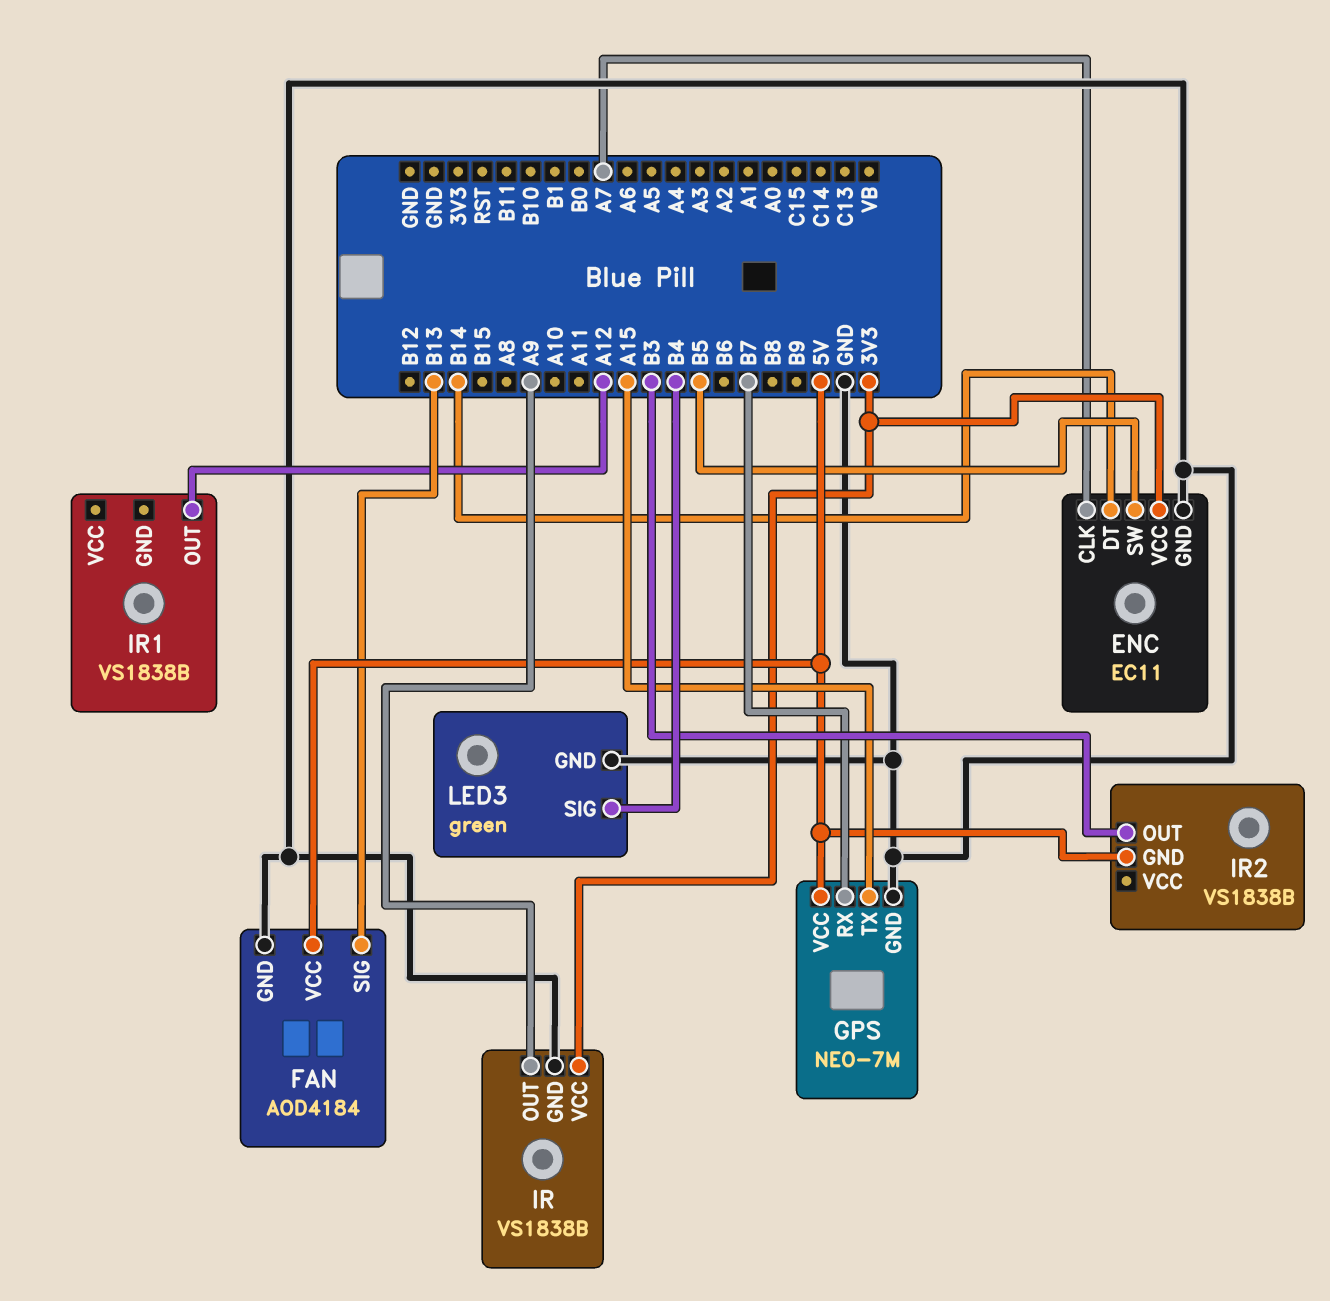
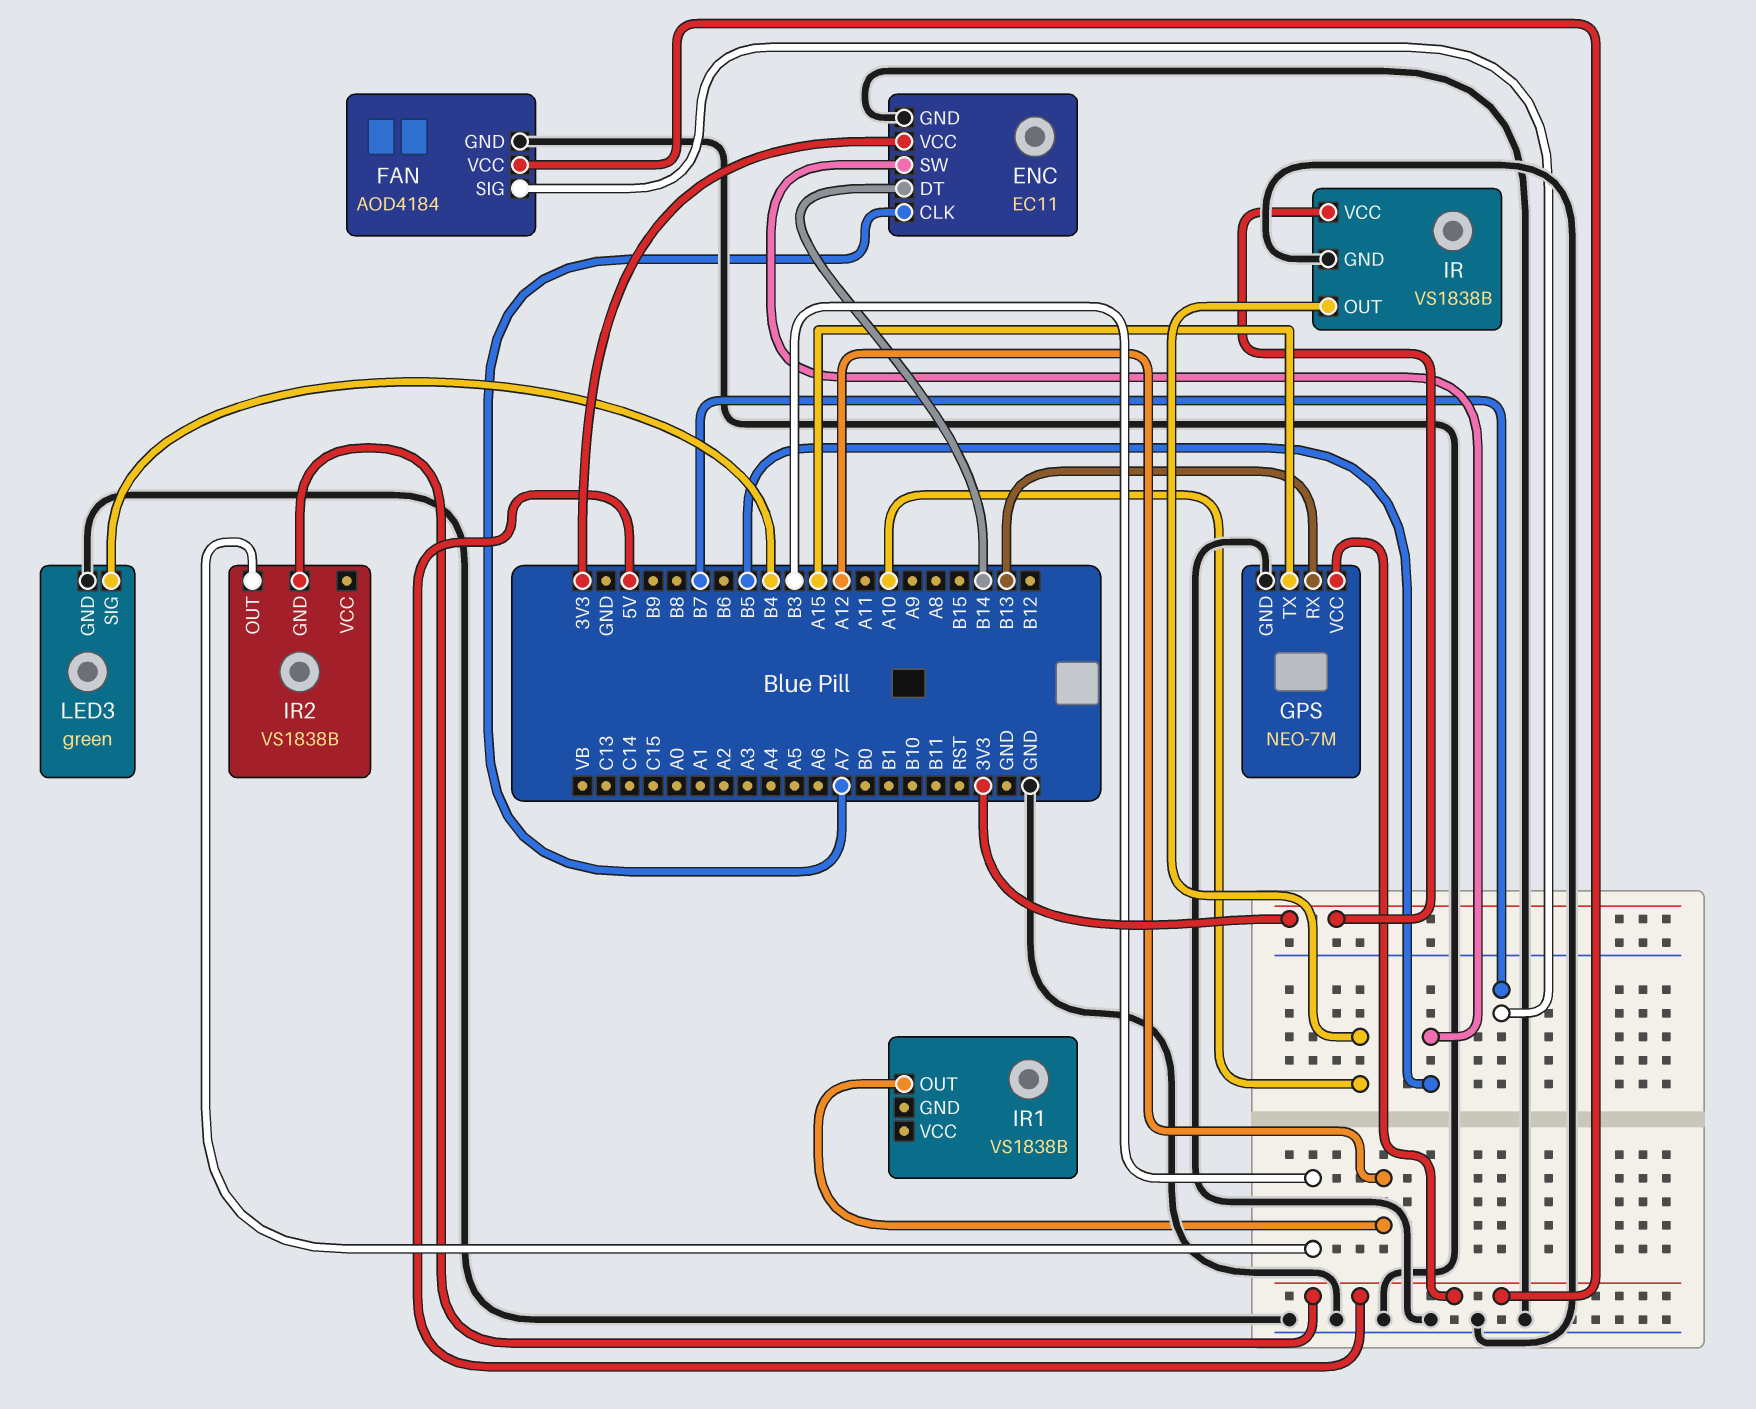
FAN pin SIG: B13 -> B7
GPS pin RX: B7 -> B13
IR pin OUT: A9 -> A10

